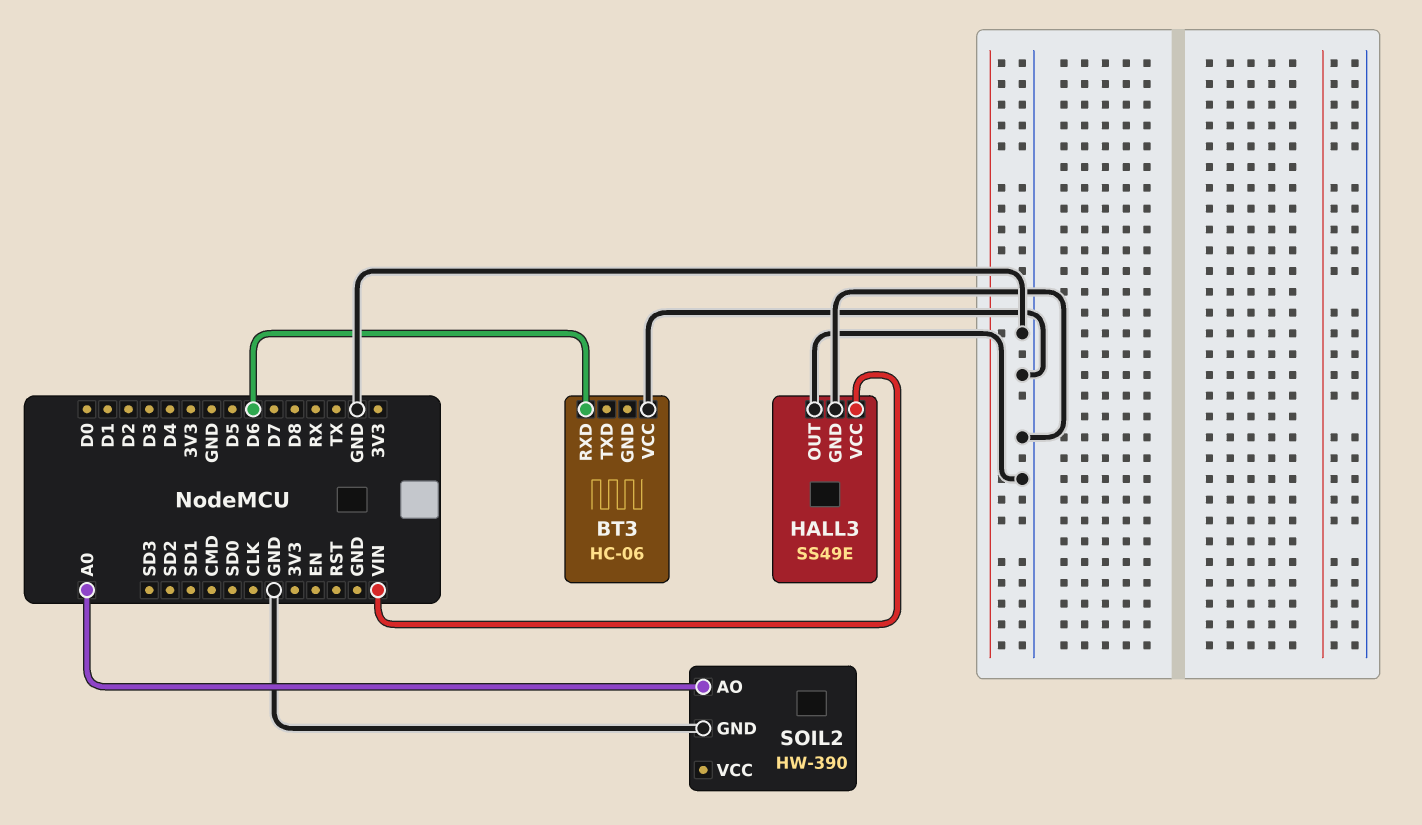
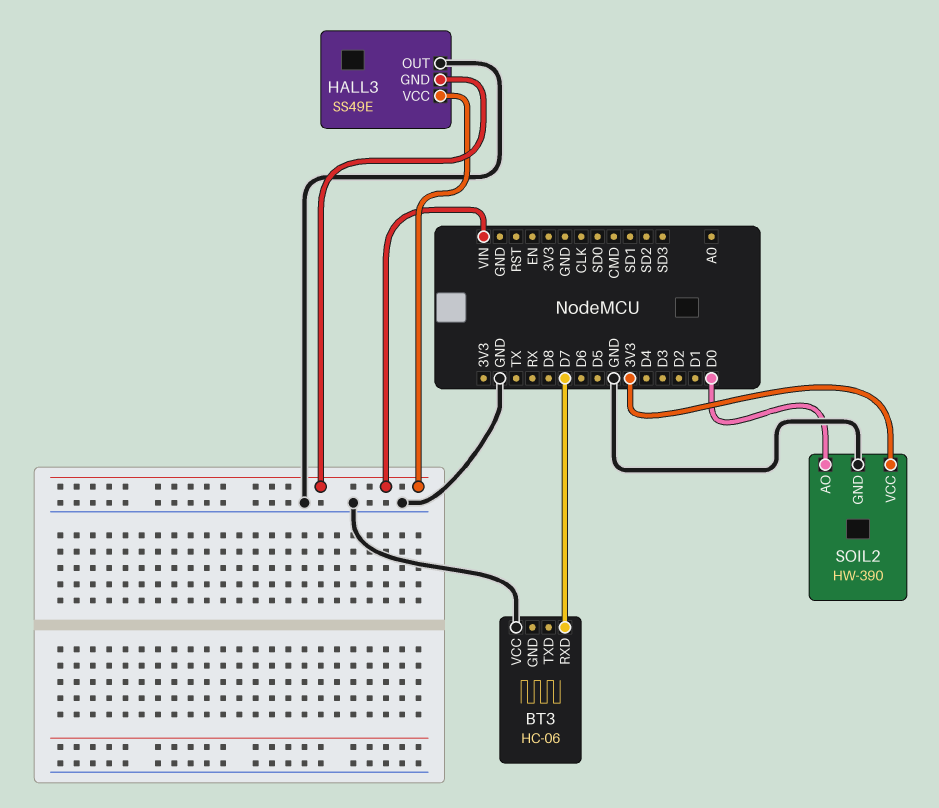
BT3 pin RXD: D6 -> D7
HALL3 pin GND: GND -> VIN
SOIL2 pin AO: A0 -> D0
SOIL2 pin VCC: none -> 3V3

